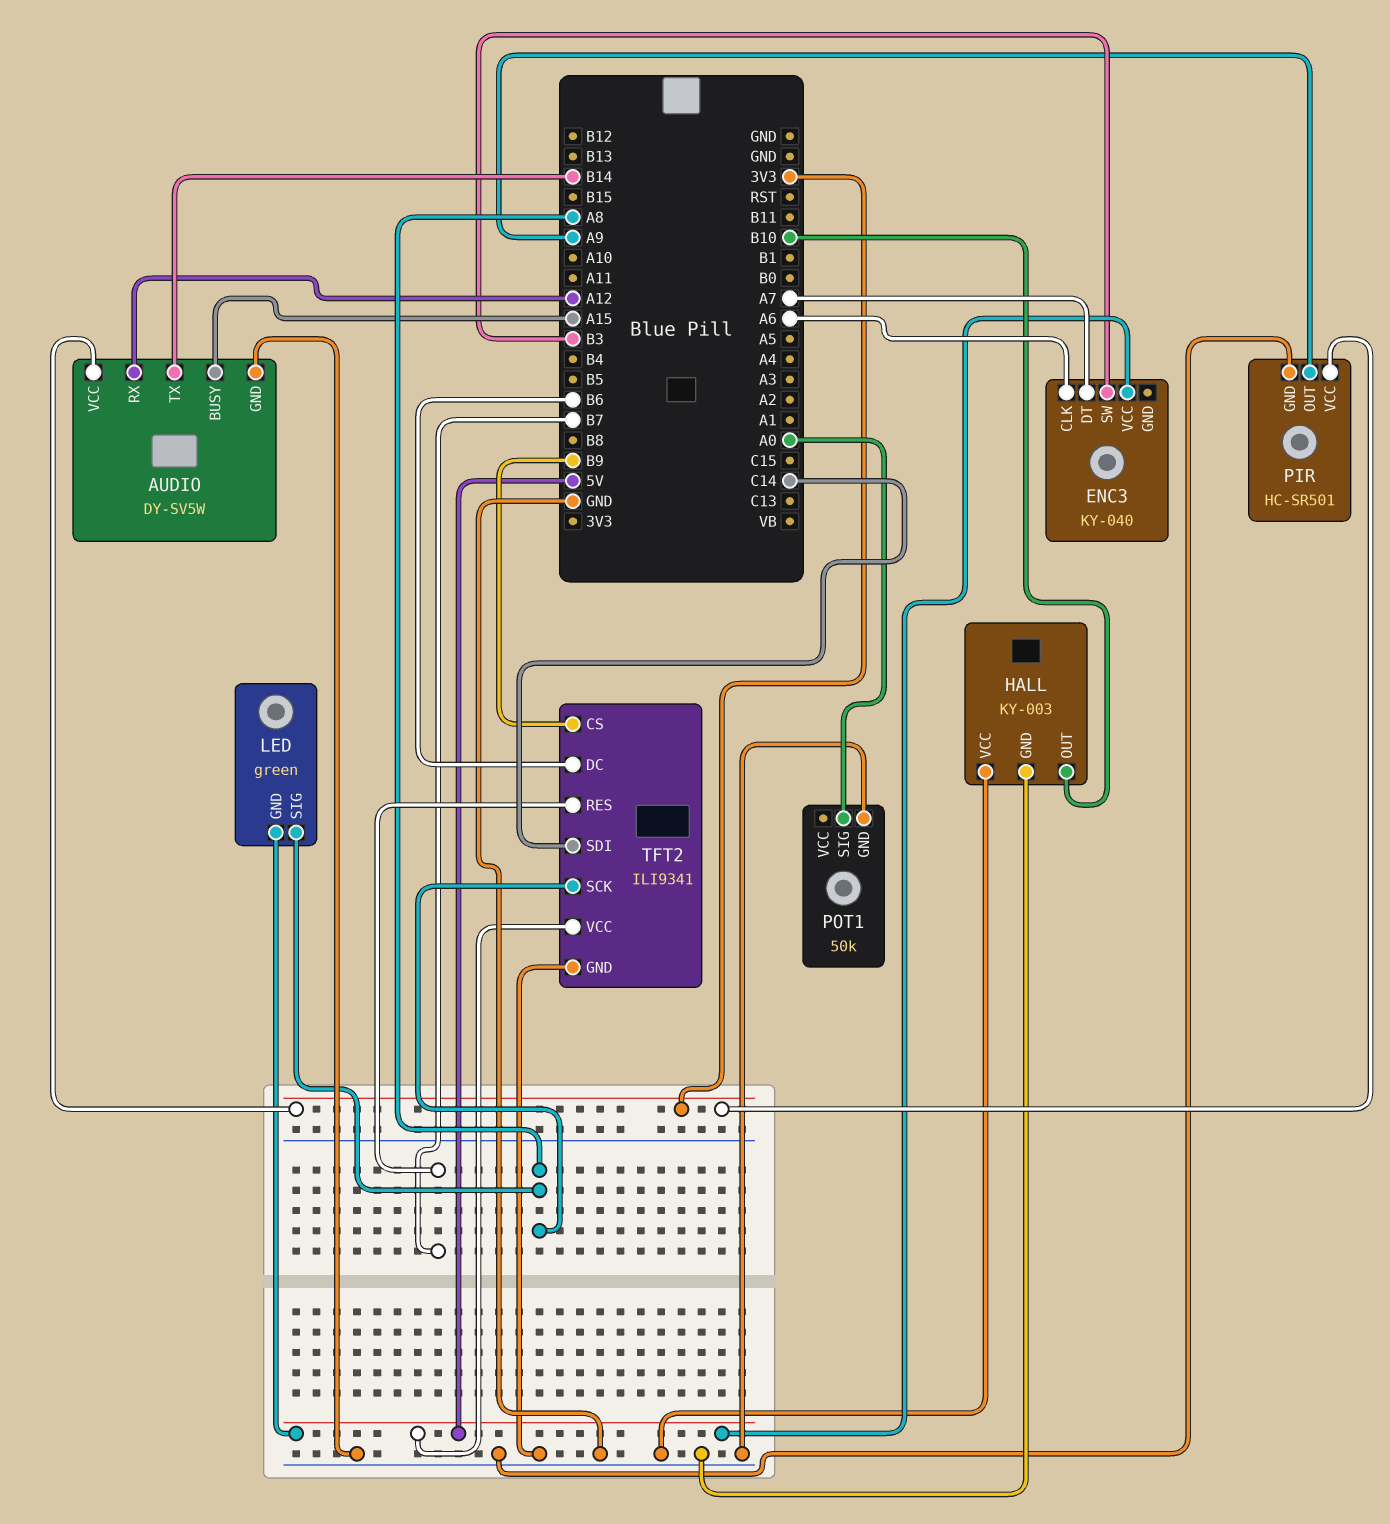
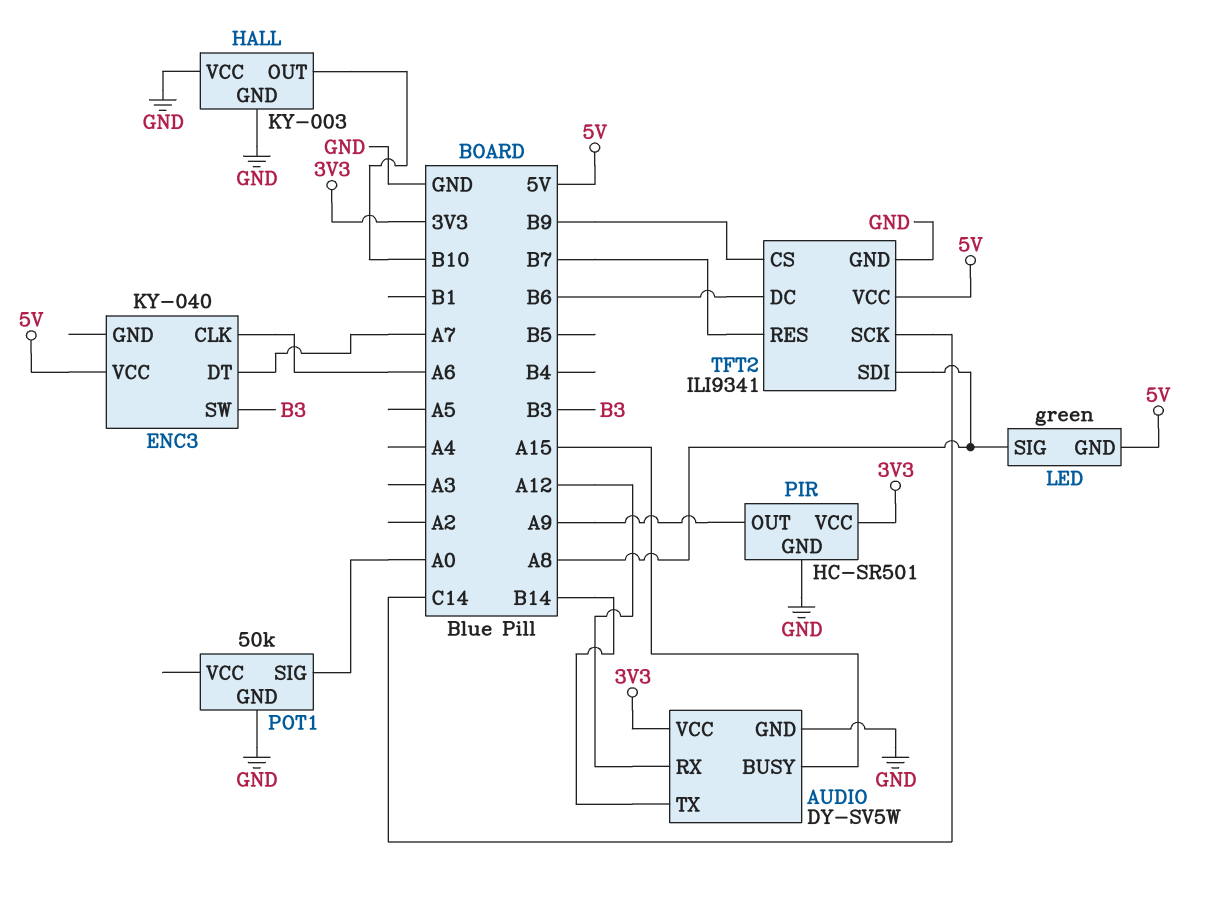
TFT2 pin SCK: A8 -> C14
TFT2 pin SDI: C14 -> A8

